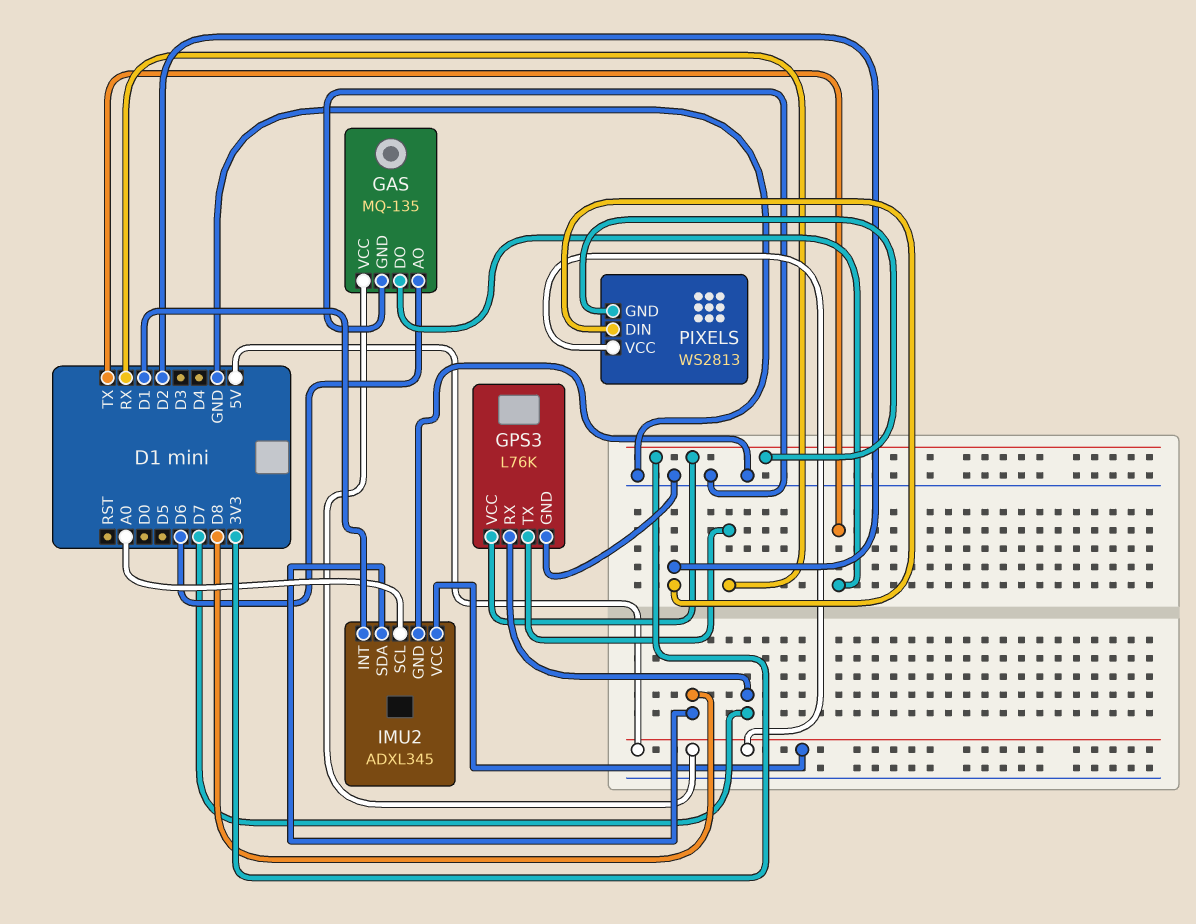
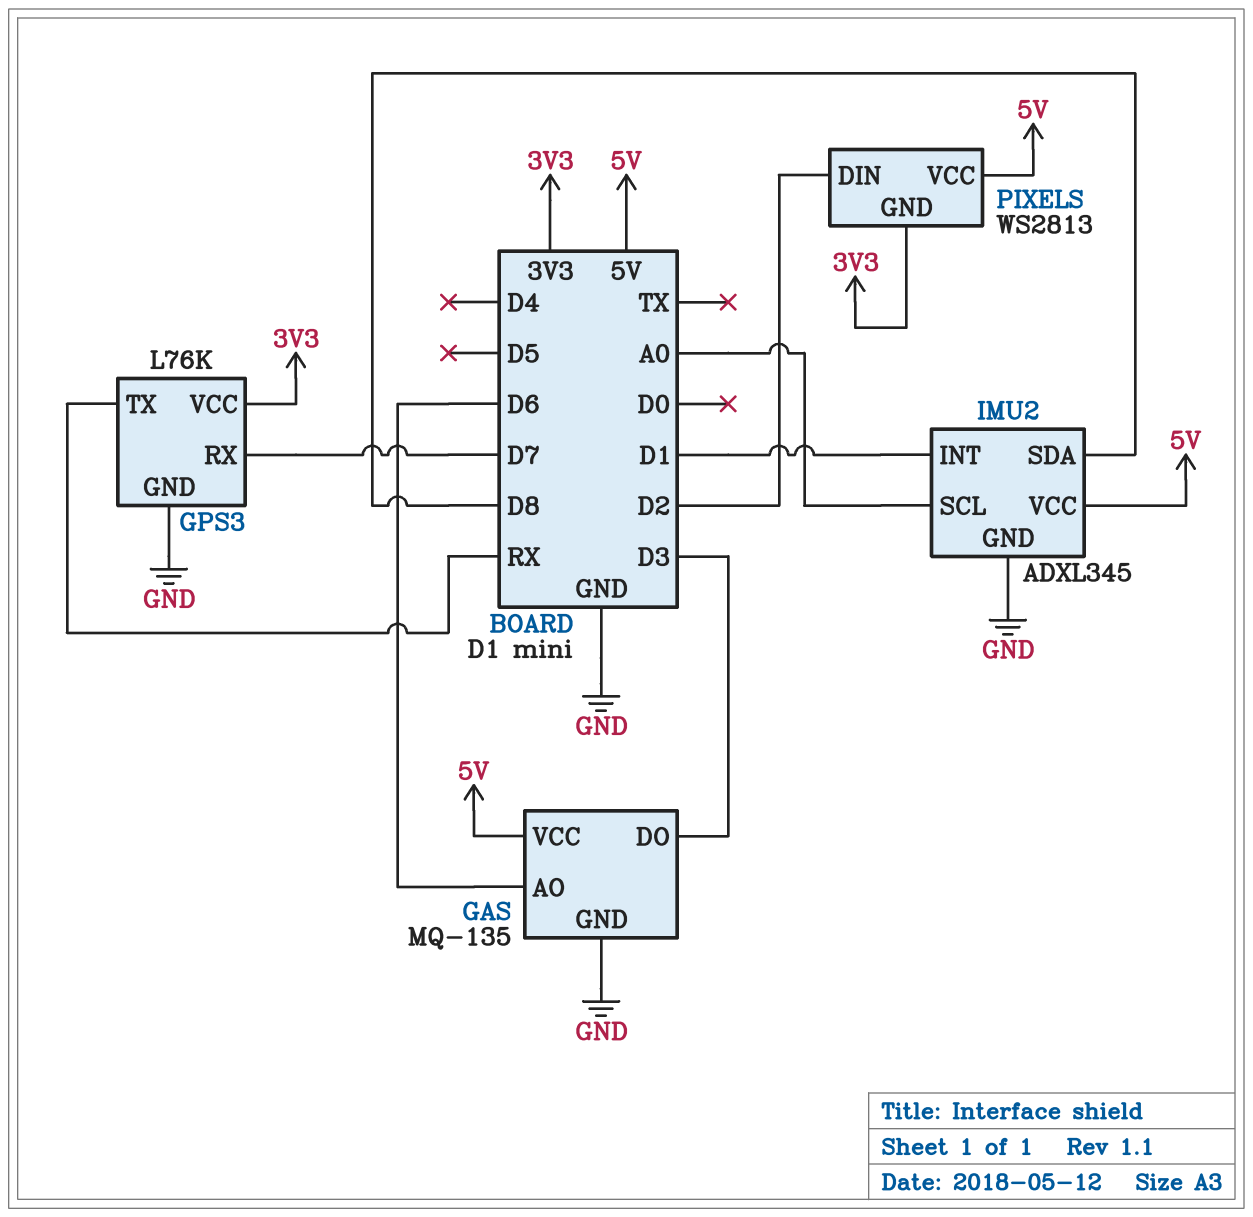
GAS pin DO: TX -> D3

